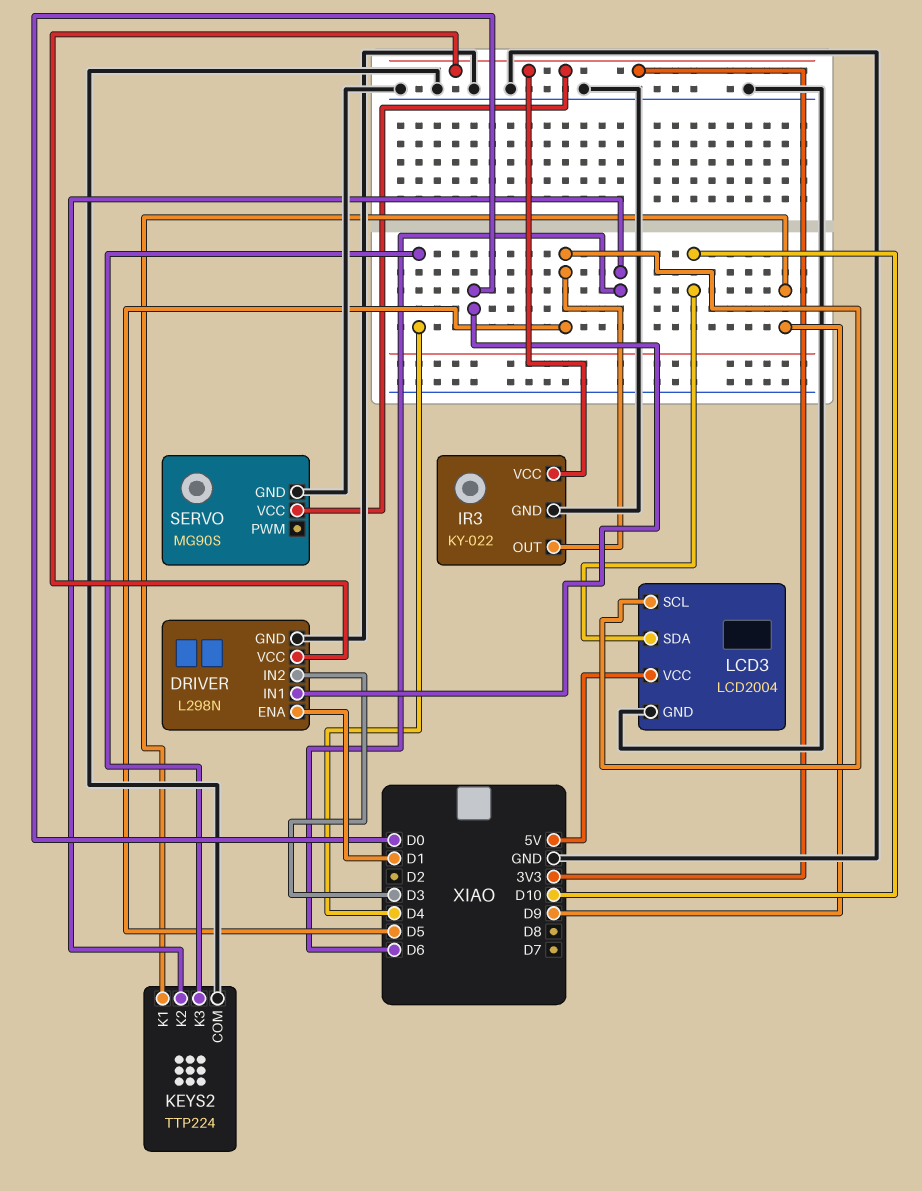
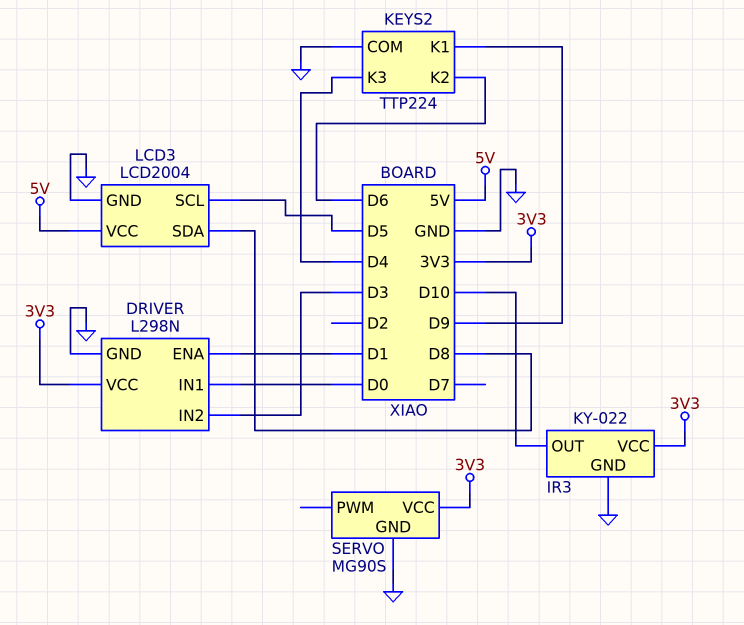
IR3 pin OUT: D5 -> D10
LCD3 pin SDA: D10 -> D8

